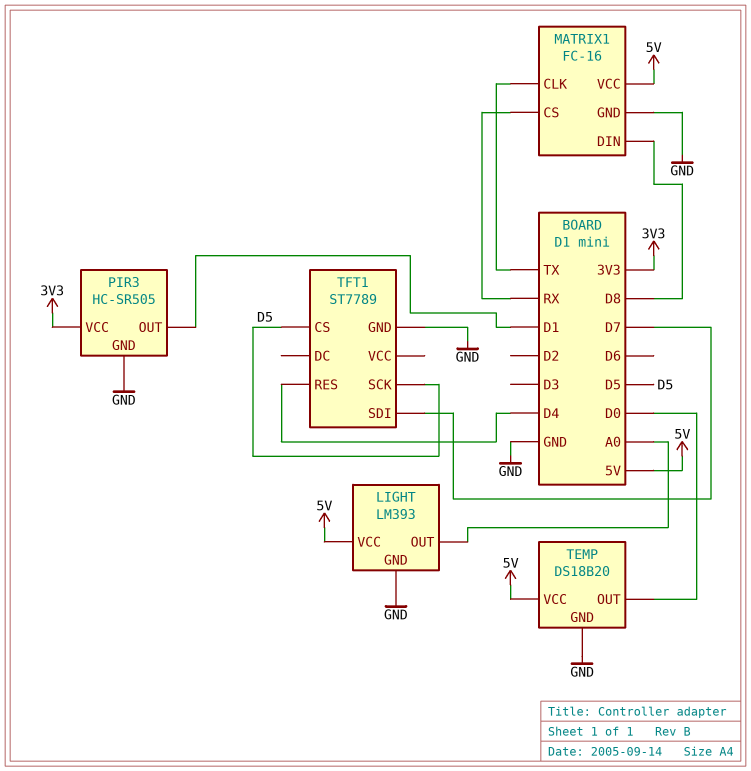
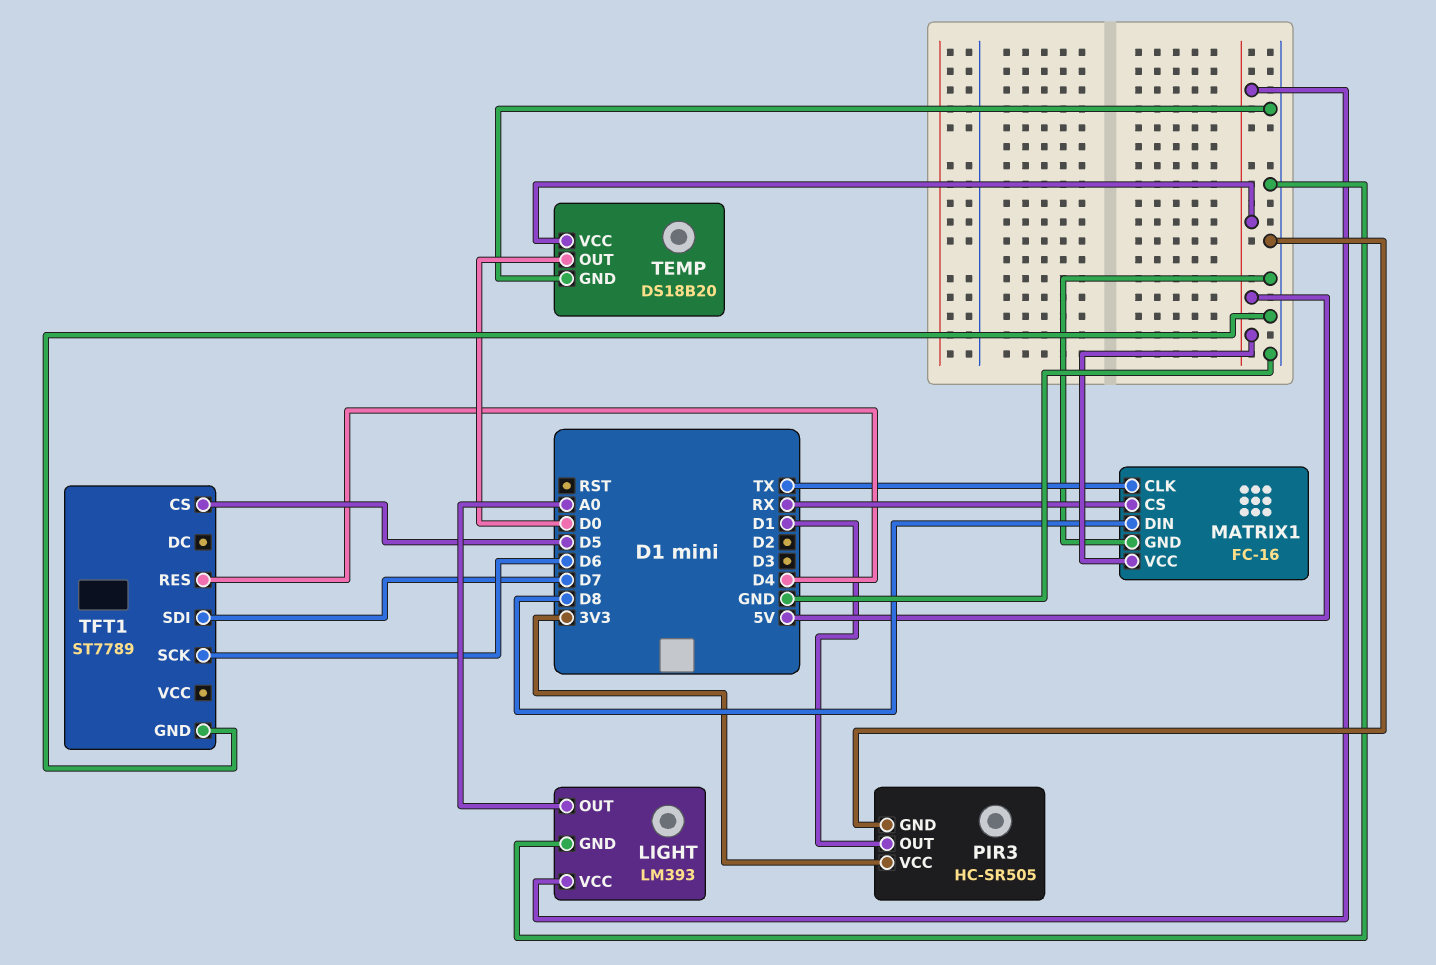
TFT1 pin SCK: D5 -> D6

